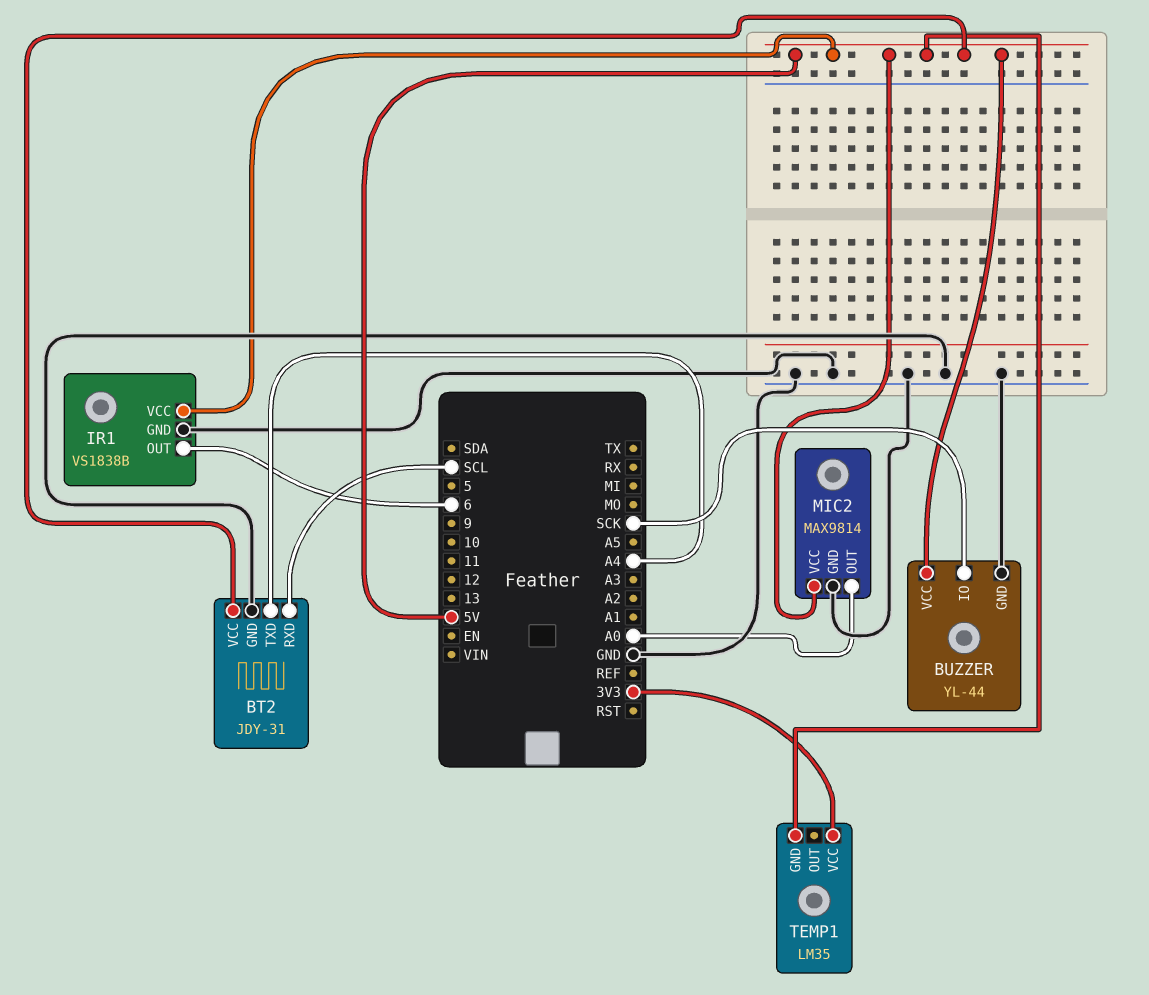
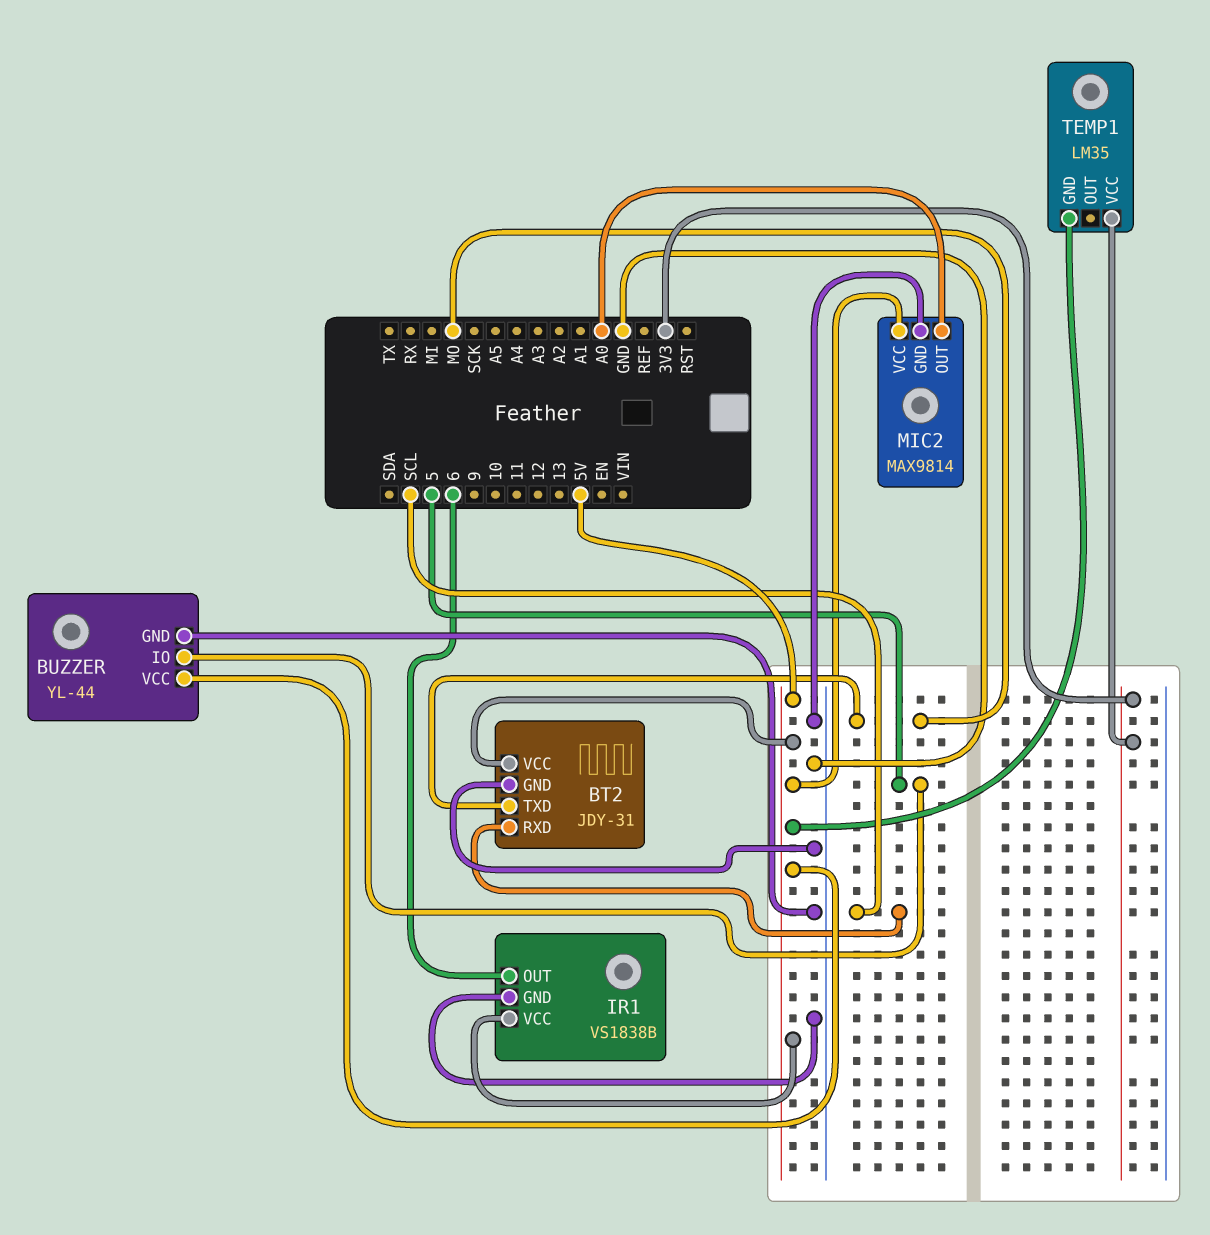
BT2 pin TXD: A4 -> MO
BUZZER pin IO: SCK -> 5

